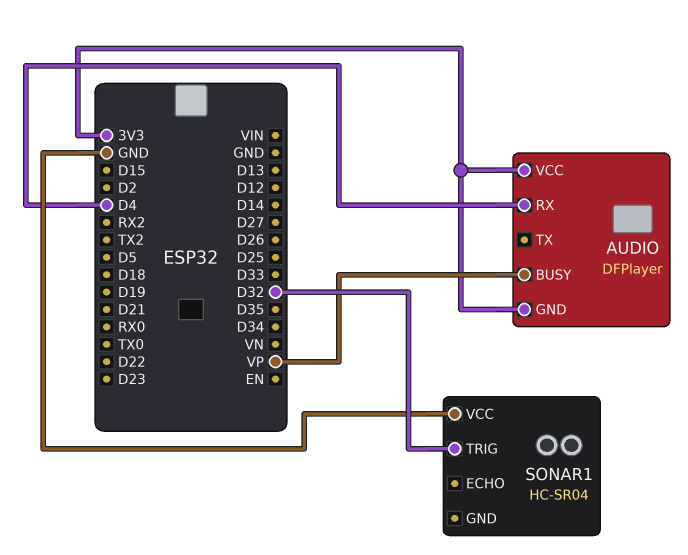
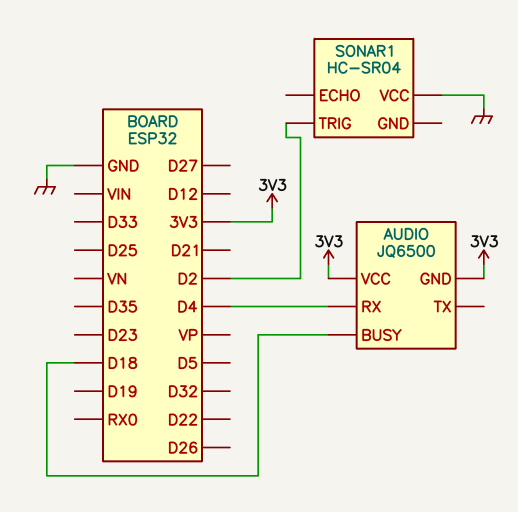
AUDIO: DFPlayer -> JQ6500
AUDIO pin BUSY: VP -> D18
SONAR1 pin TRIG: D32 -> D2

